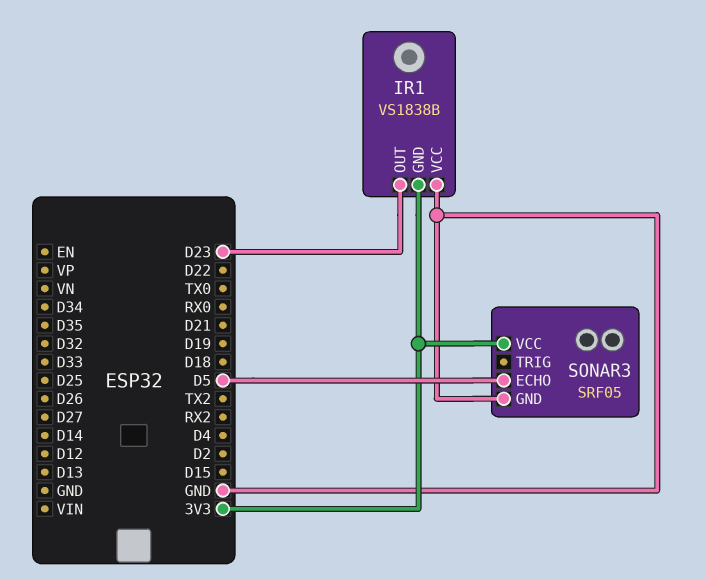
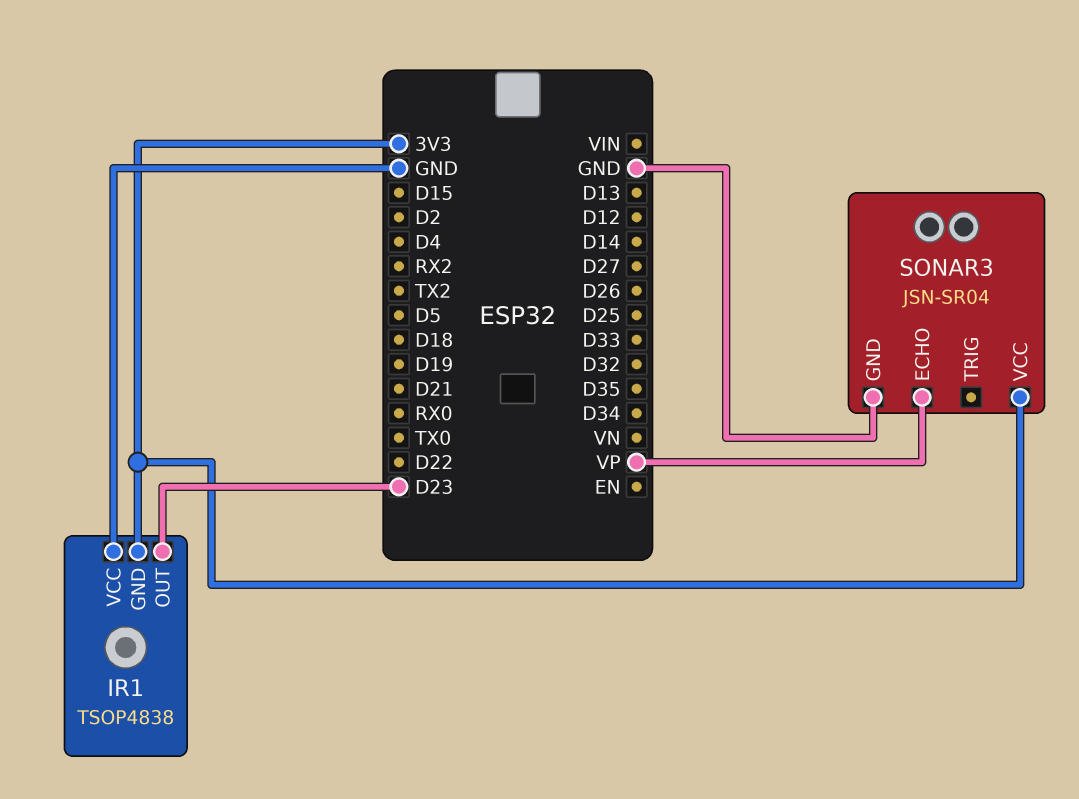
IR1: VS1838B -> TSOP4838
SONAR3: SRF05 -> JSN-SR04
SONAR3 pin ECHO: D5 -> VP

